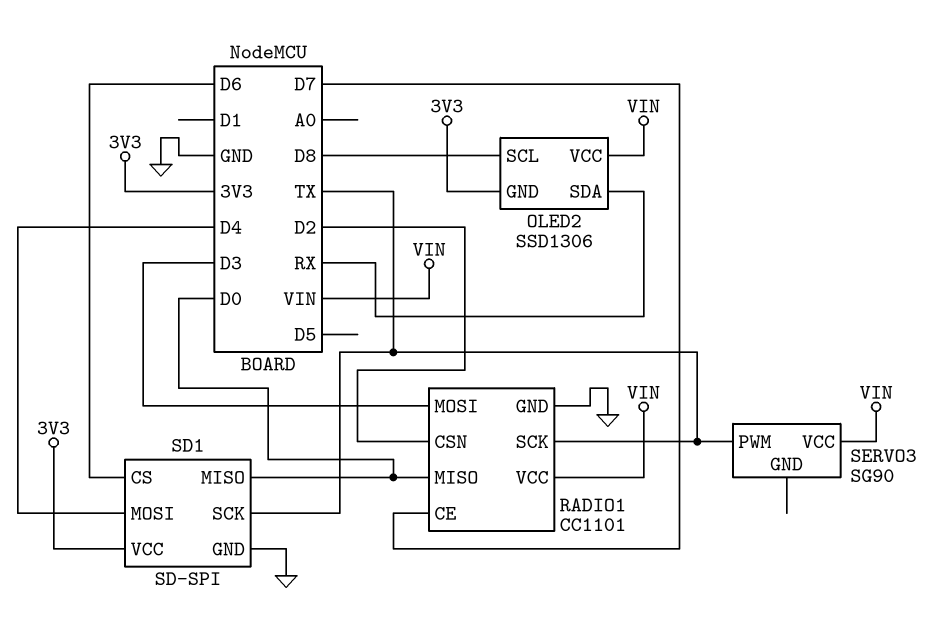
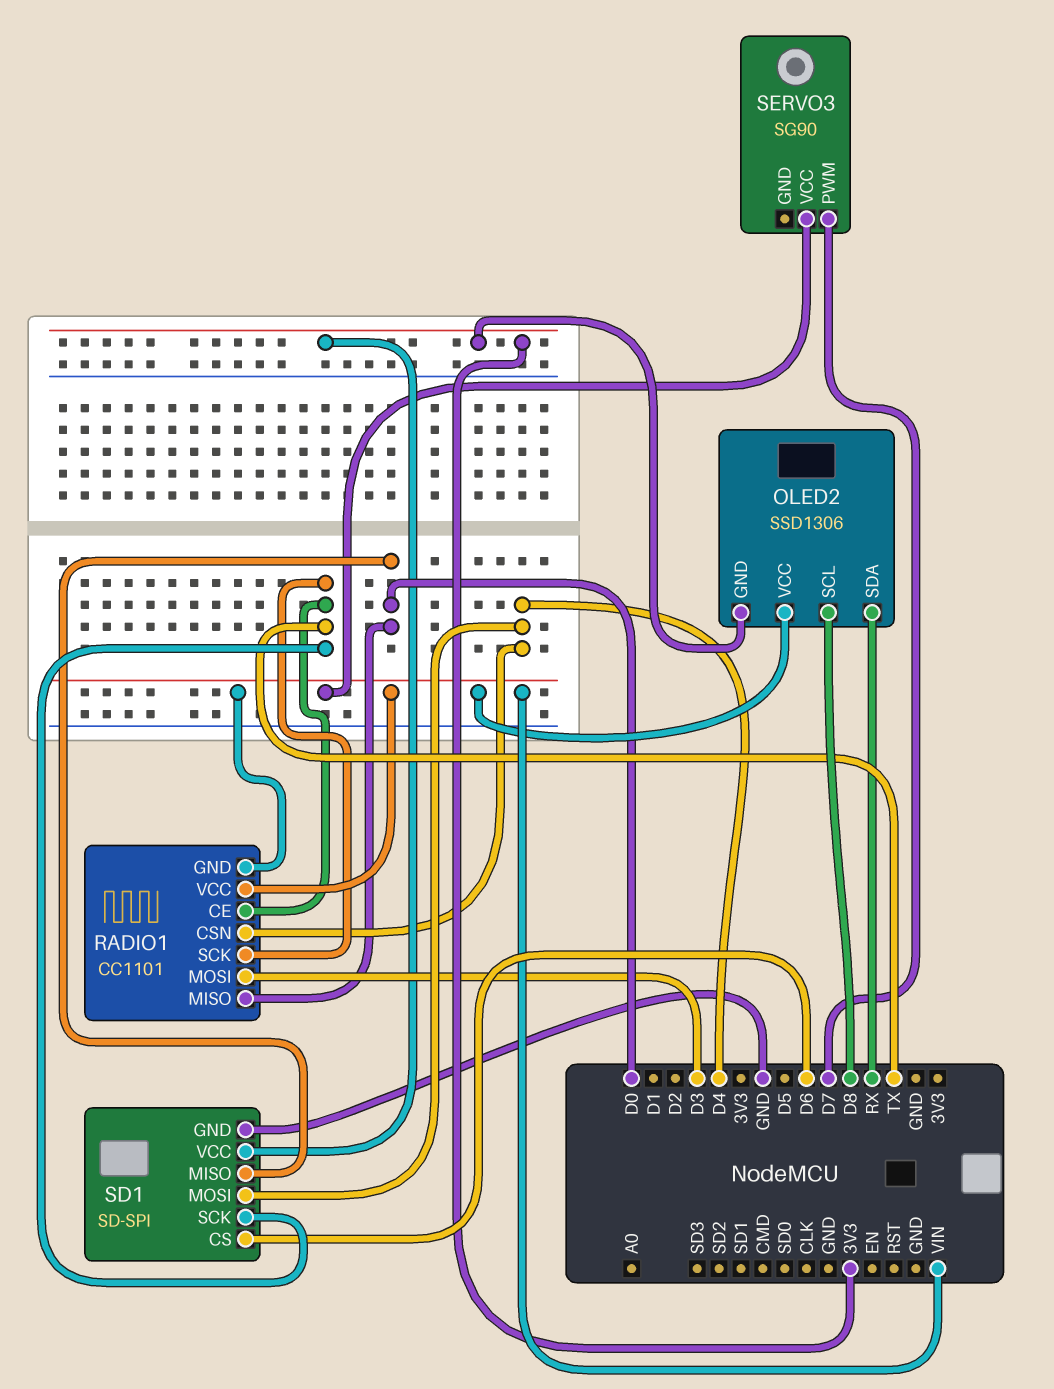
RADIO1 pin CE: D7 -> TX
RADIO1 pin CSN: D2 -> D4
RADIO1 pin GND: GND -> VIN
SERVO3 pin PWM: TX -> D7

